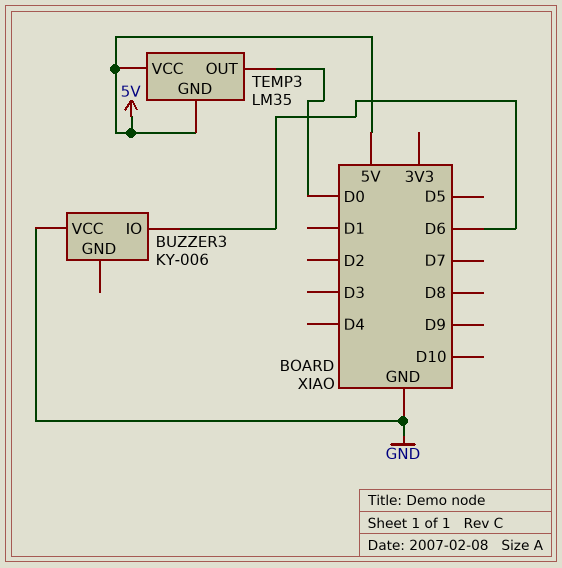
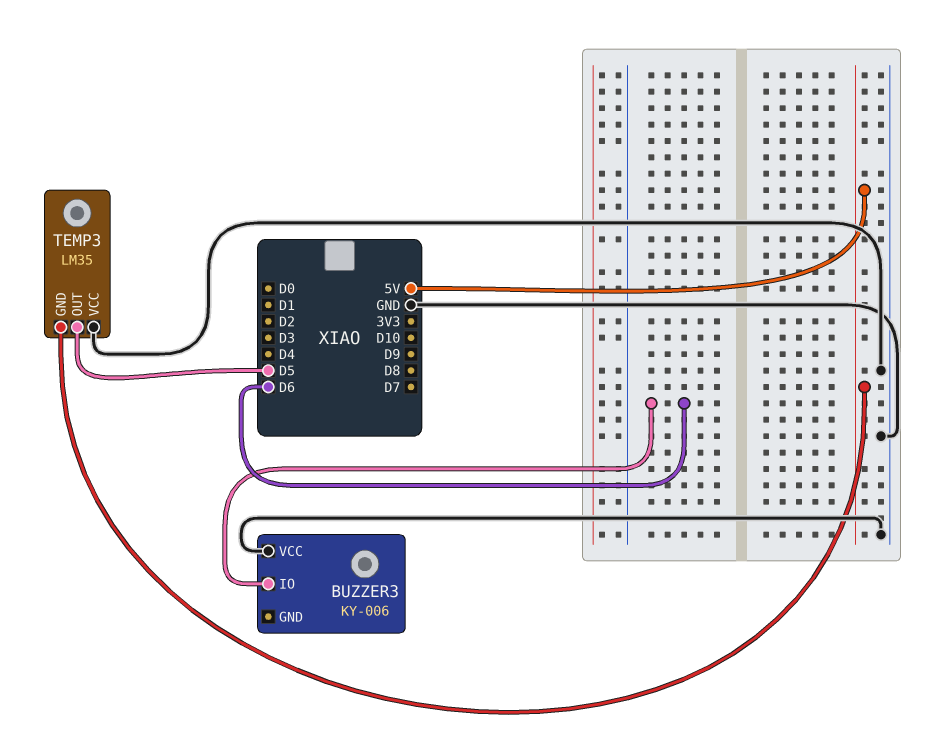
TEMP3 pin OUT: D0 -> D5
TEMP3 pin VCC: 5V -> GND

